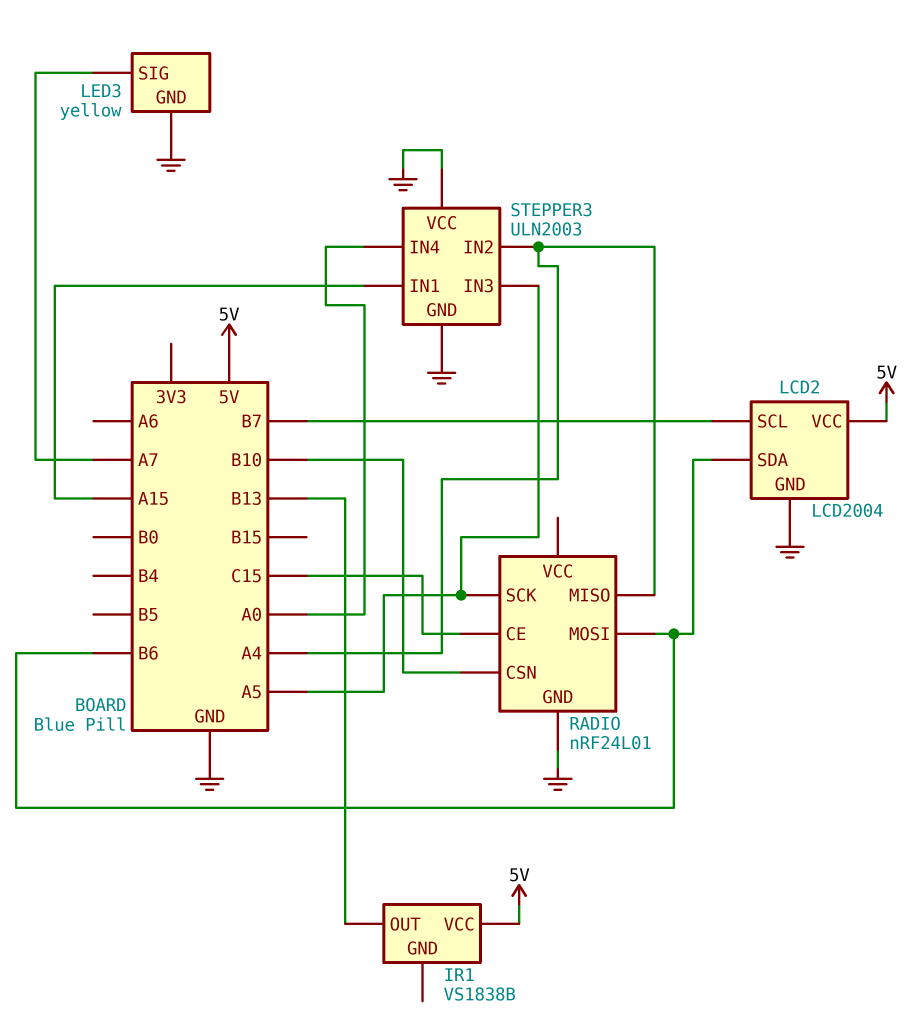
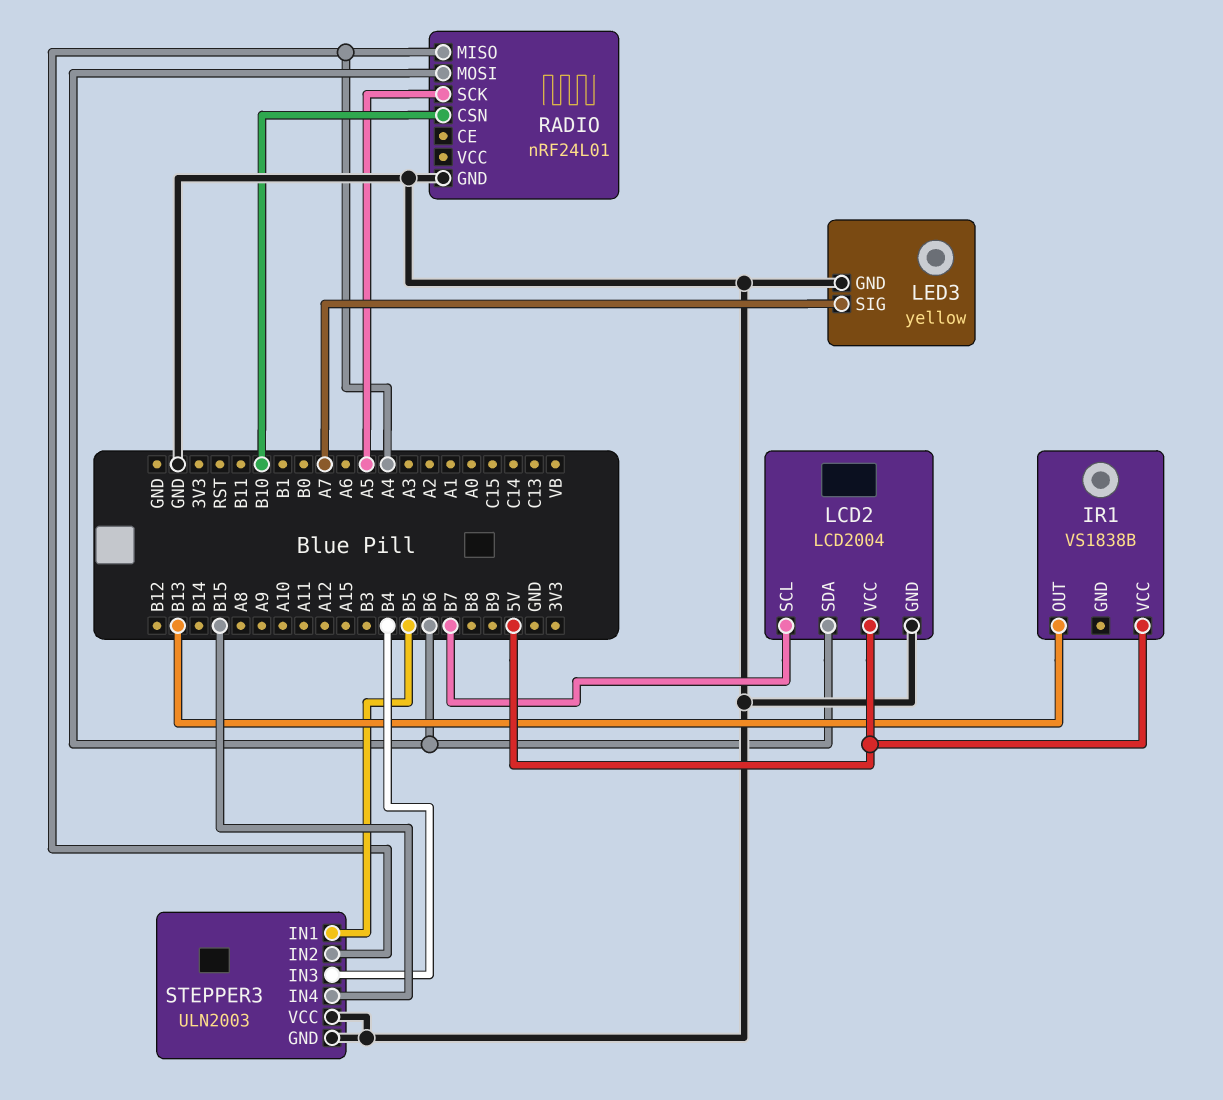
RADIO pin CE: C15 -> none
STEPPER3 pin IN1: A15 -> B5
STEPPER3 pin IN3: A5 -> B4
STEPPER3 pin IN4: A0 -> B15

